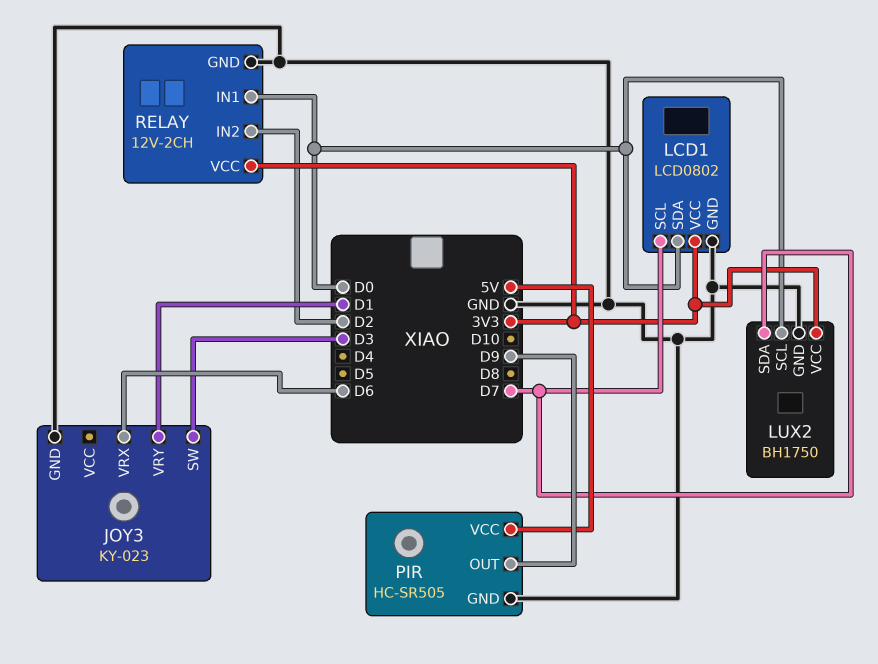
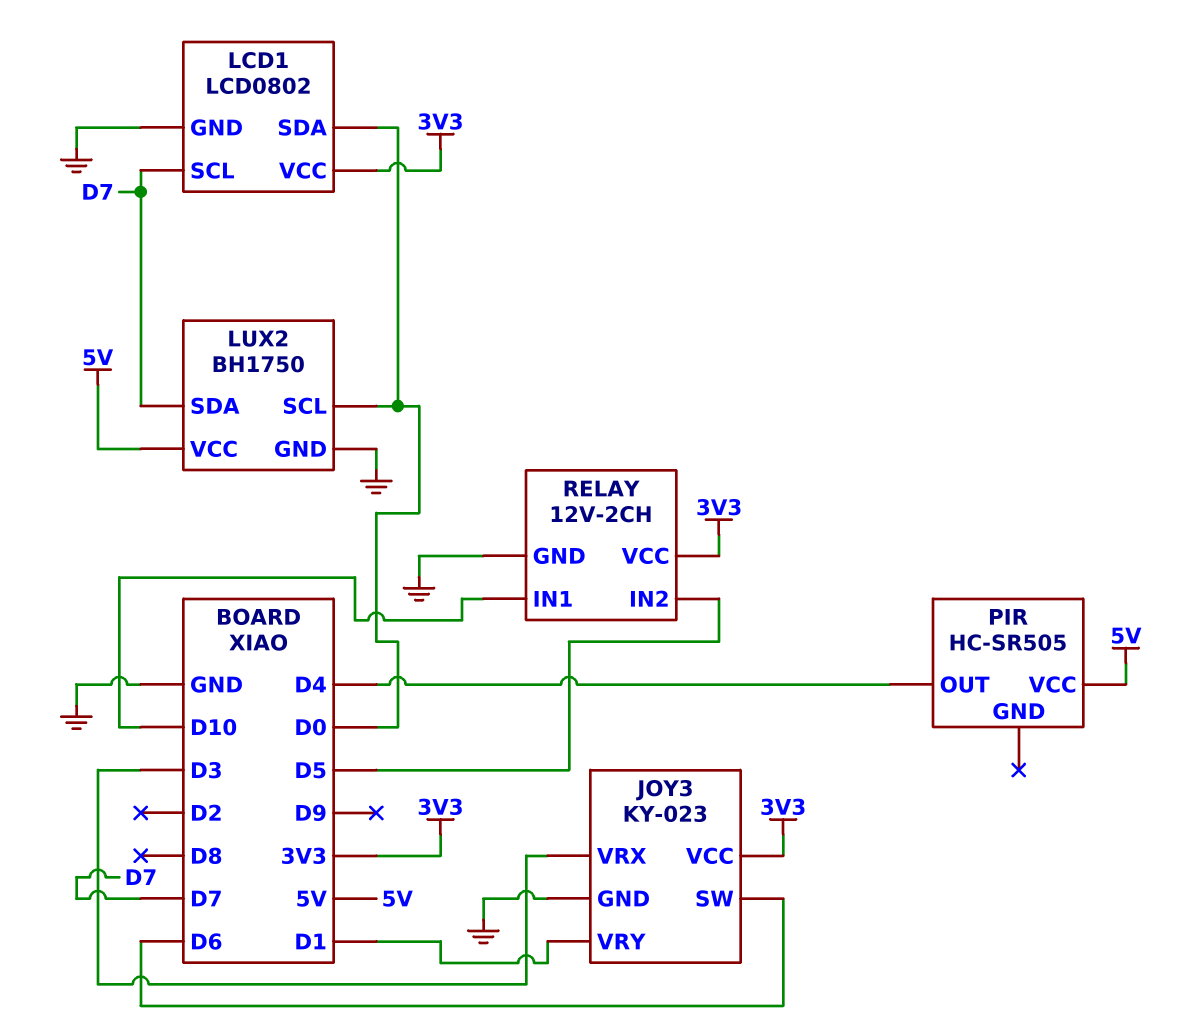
JOY3 pin SW: D3 -> D6
JOY3 pin VCC: none -> 3V3
JOY3 pin VRX: D6 -> D3
LUX2 pin VCC: 3V3 -> 5V
PIR pin GND: GND -> none
PIR pin OUT: D9 -> D4
RELAY pin IN1: D0 -> D10
RELAY pin IN2: D2 -> D5

